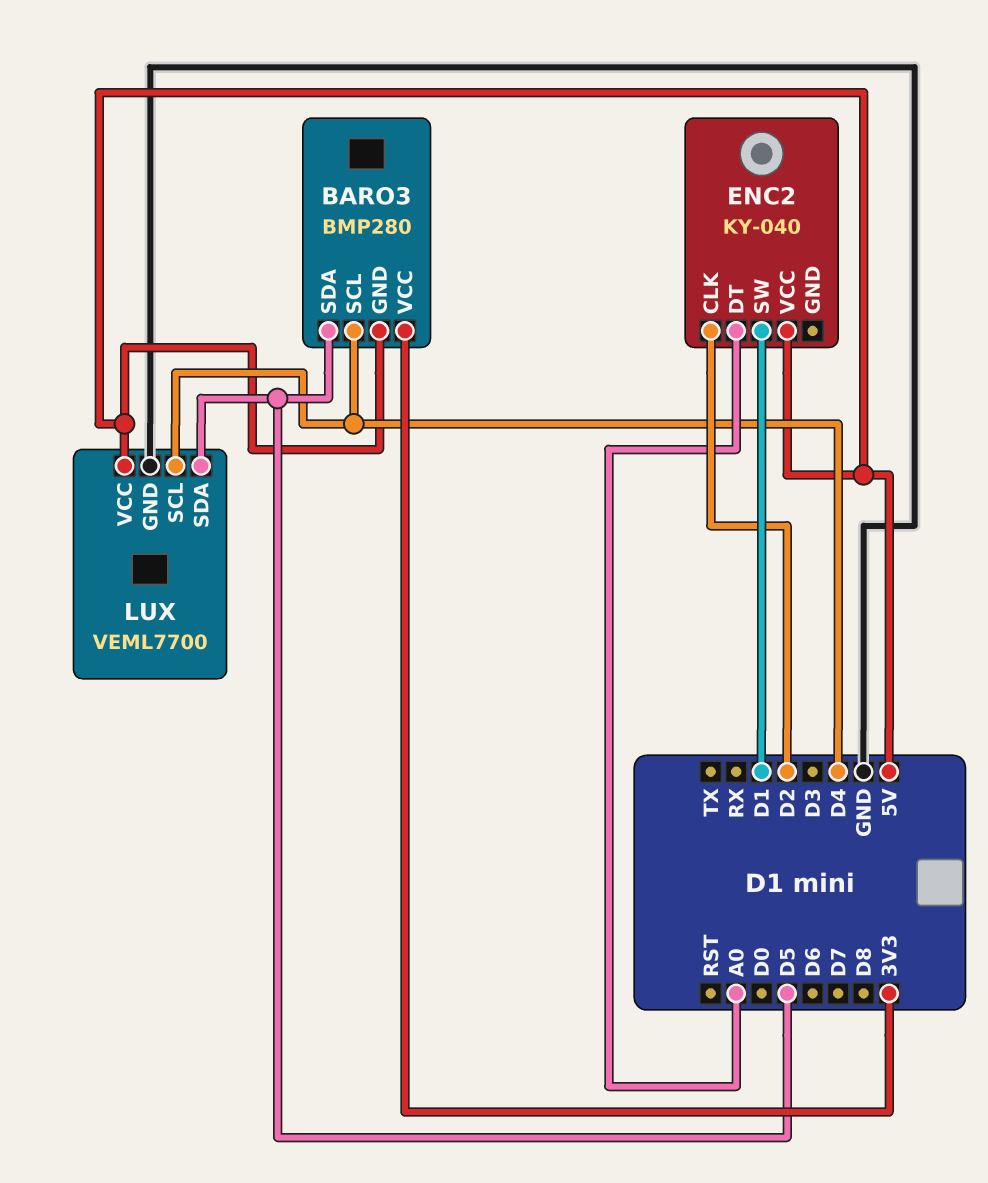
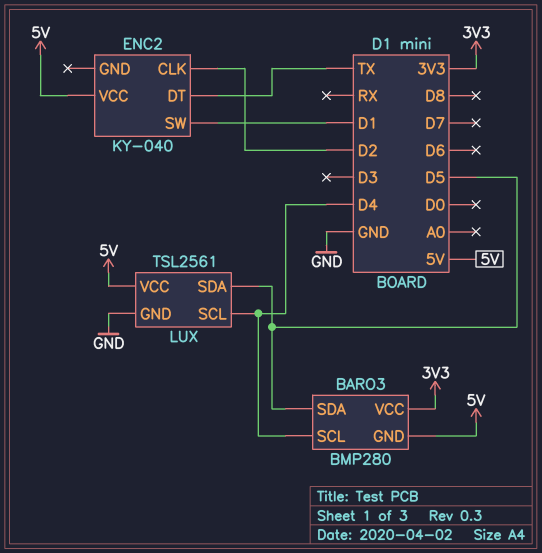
ENC2 pin DT: A0 -> TX
LUX: VEML7700 -> TSL2561

